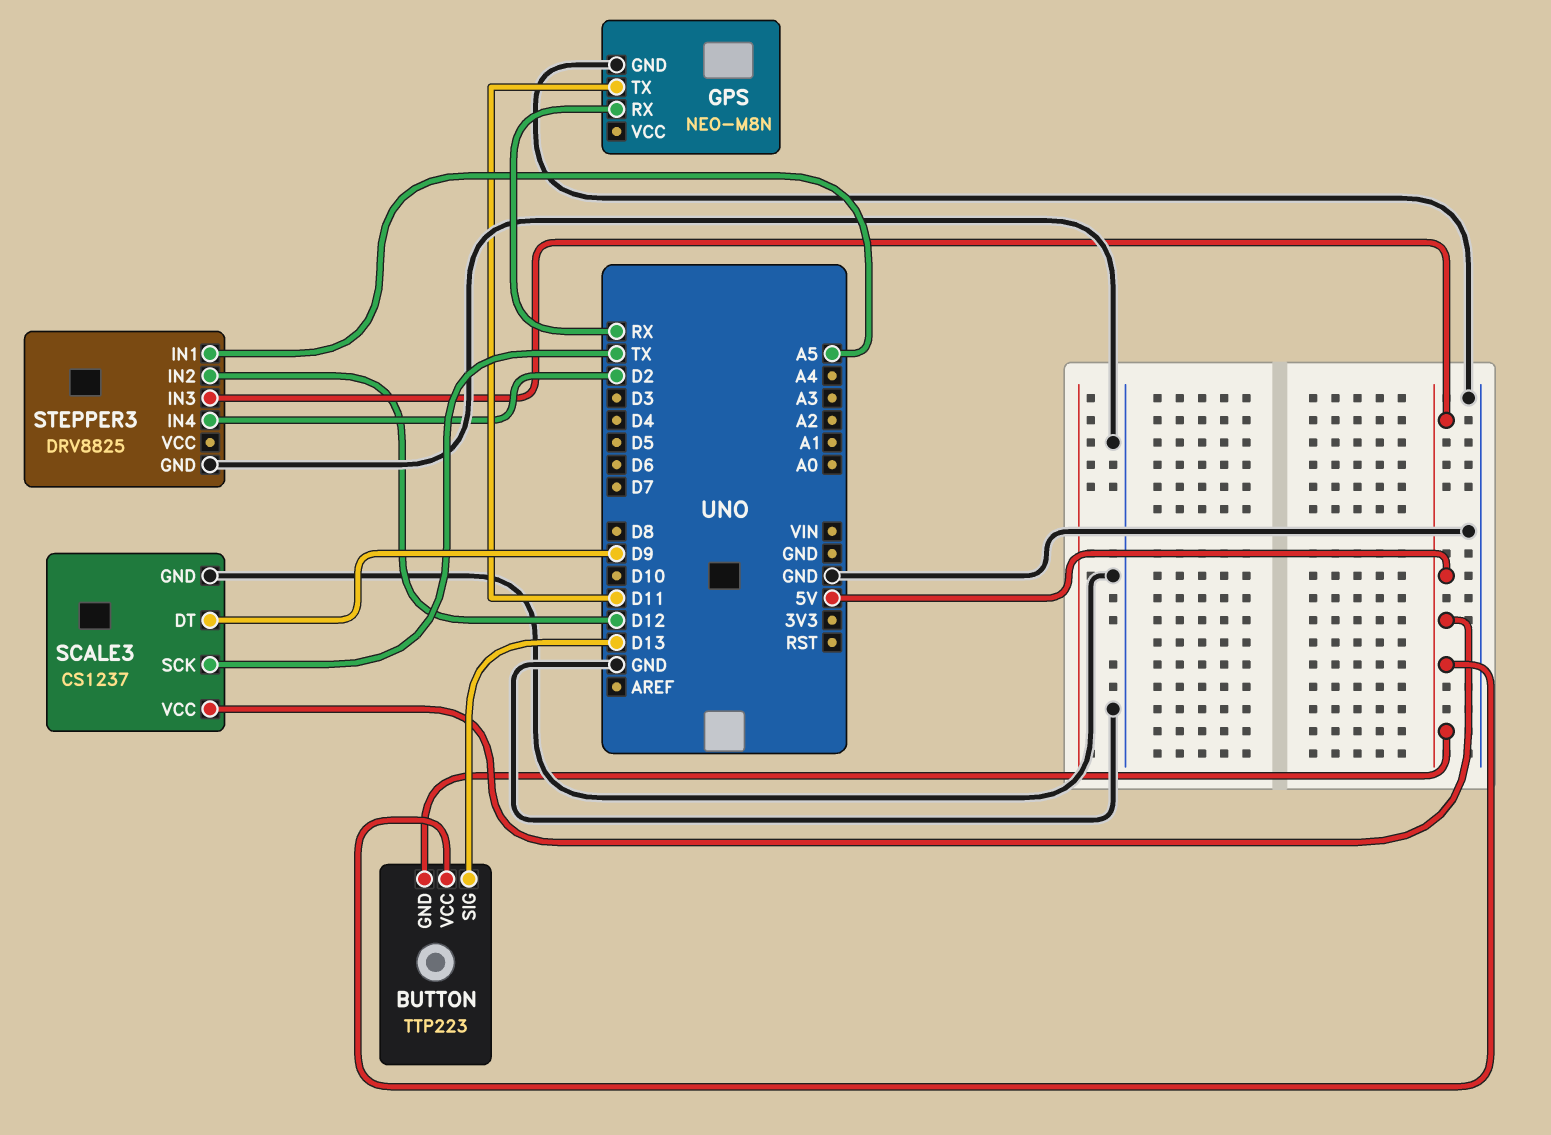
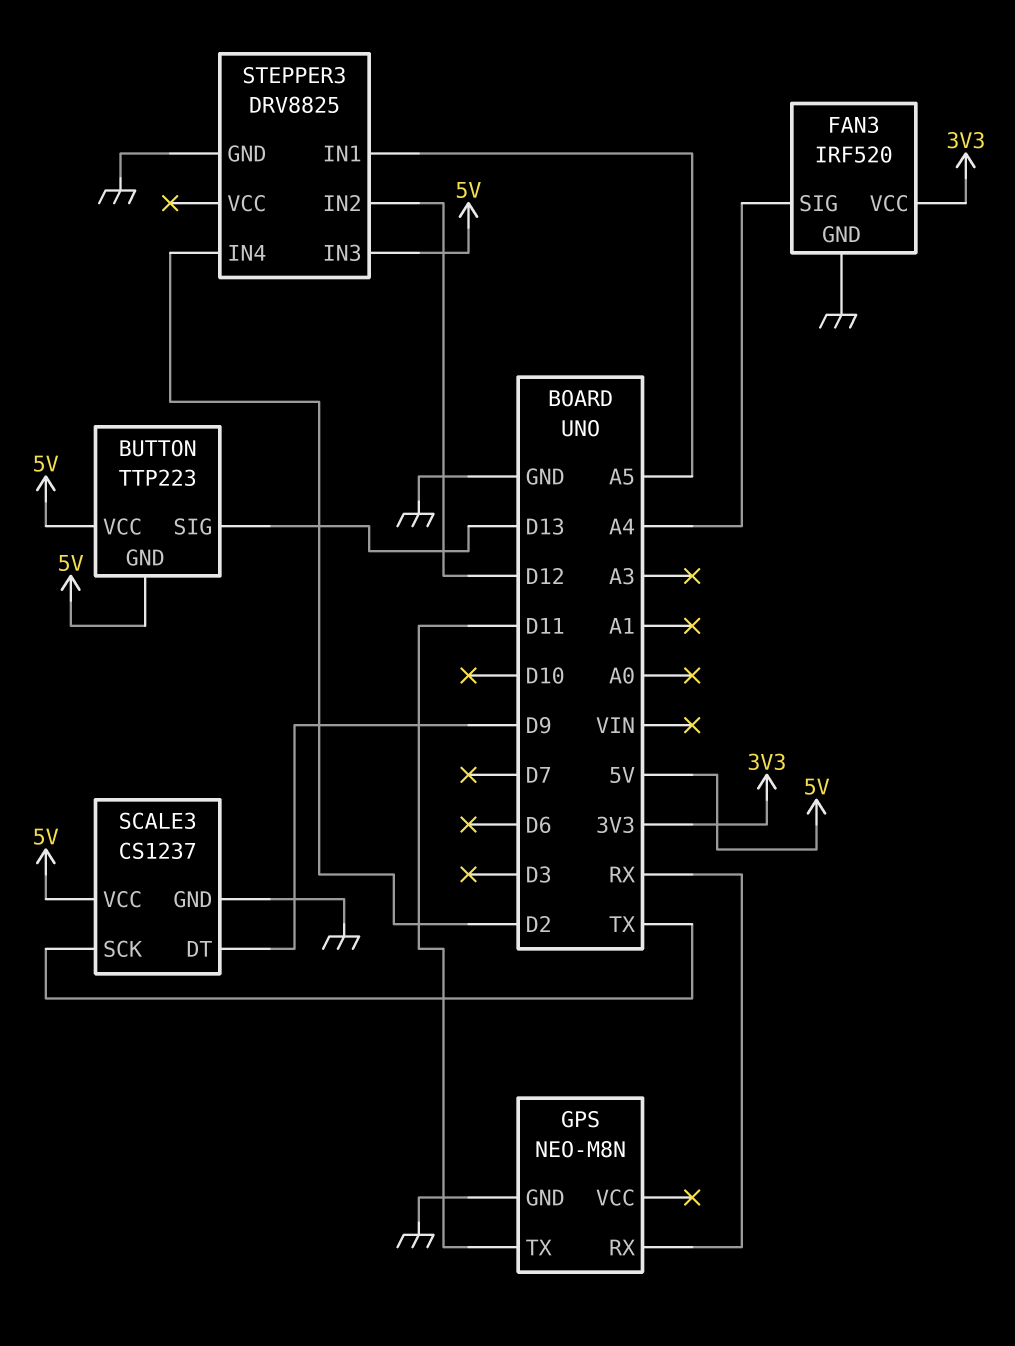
FAN3: none -> IRF520
FAN3 pin GND: none -> GND
FAN3 pin SIG: none -> A4
FAN3 pin VCC: none -> 3V3

